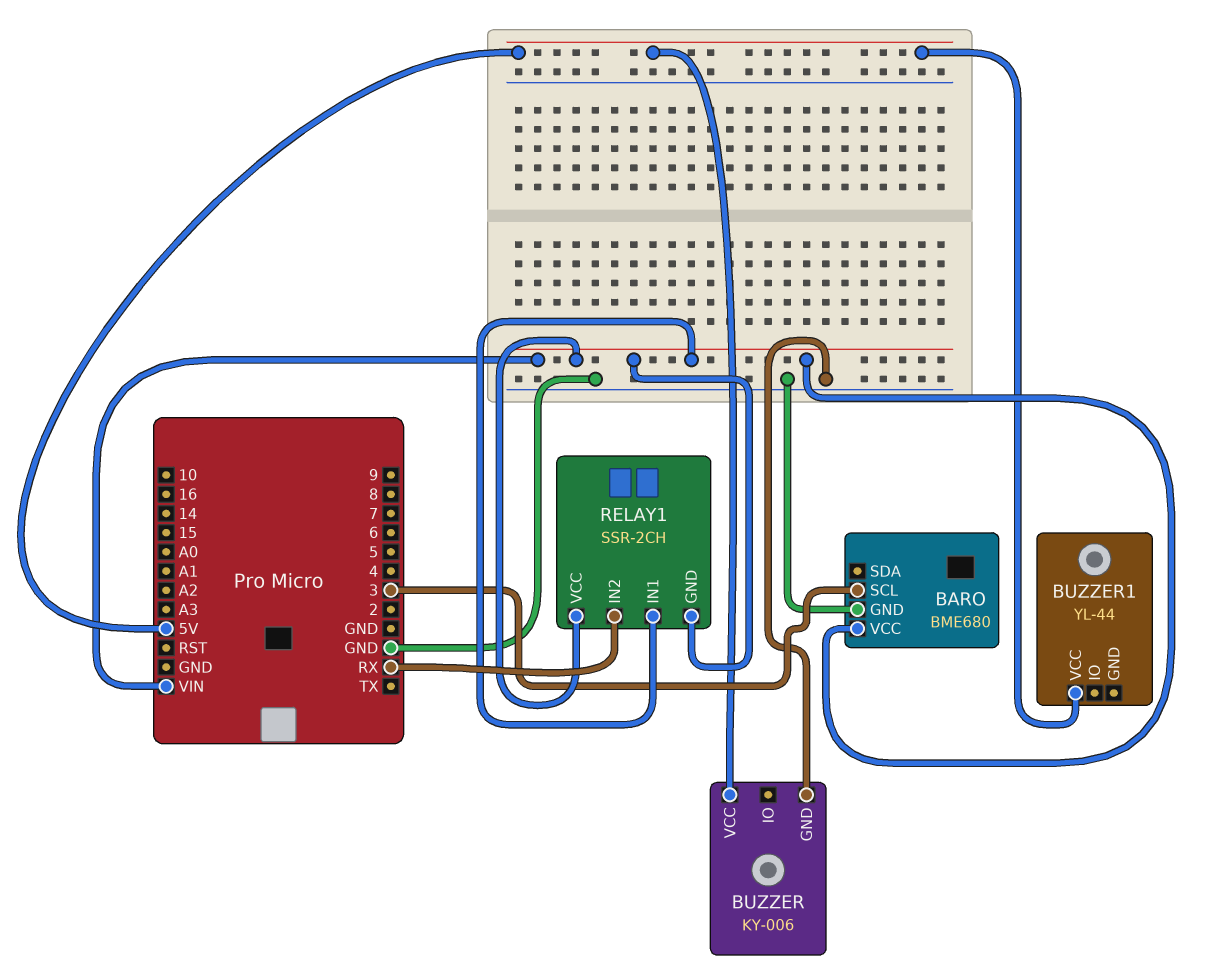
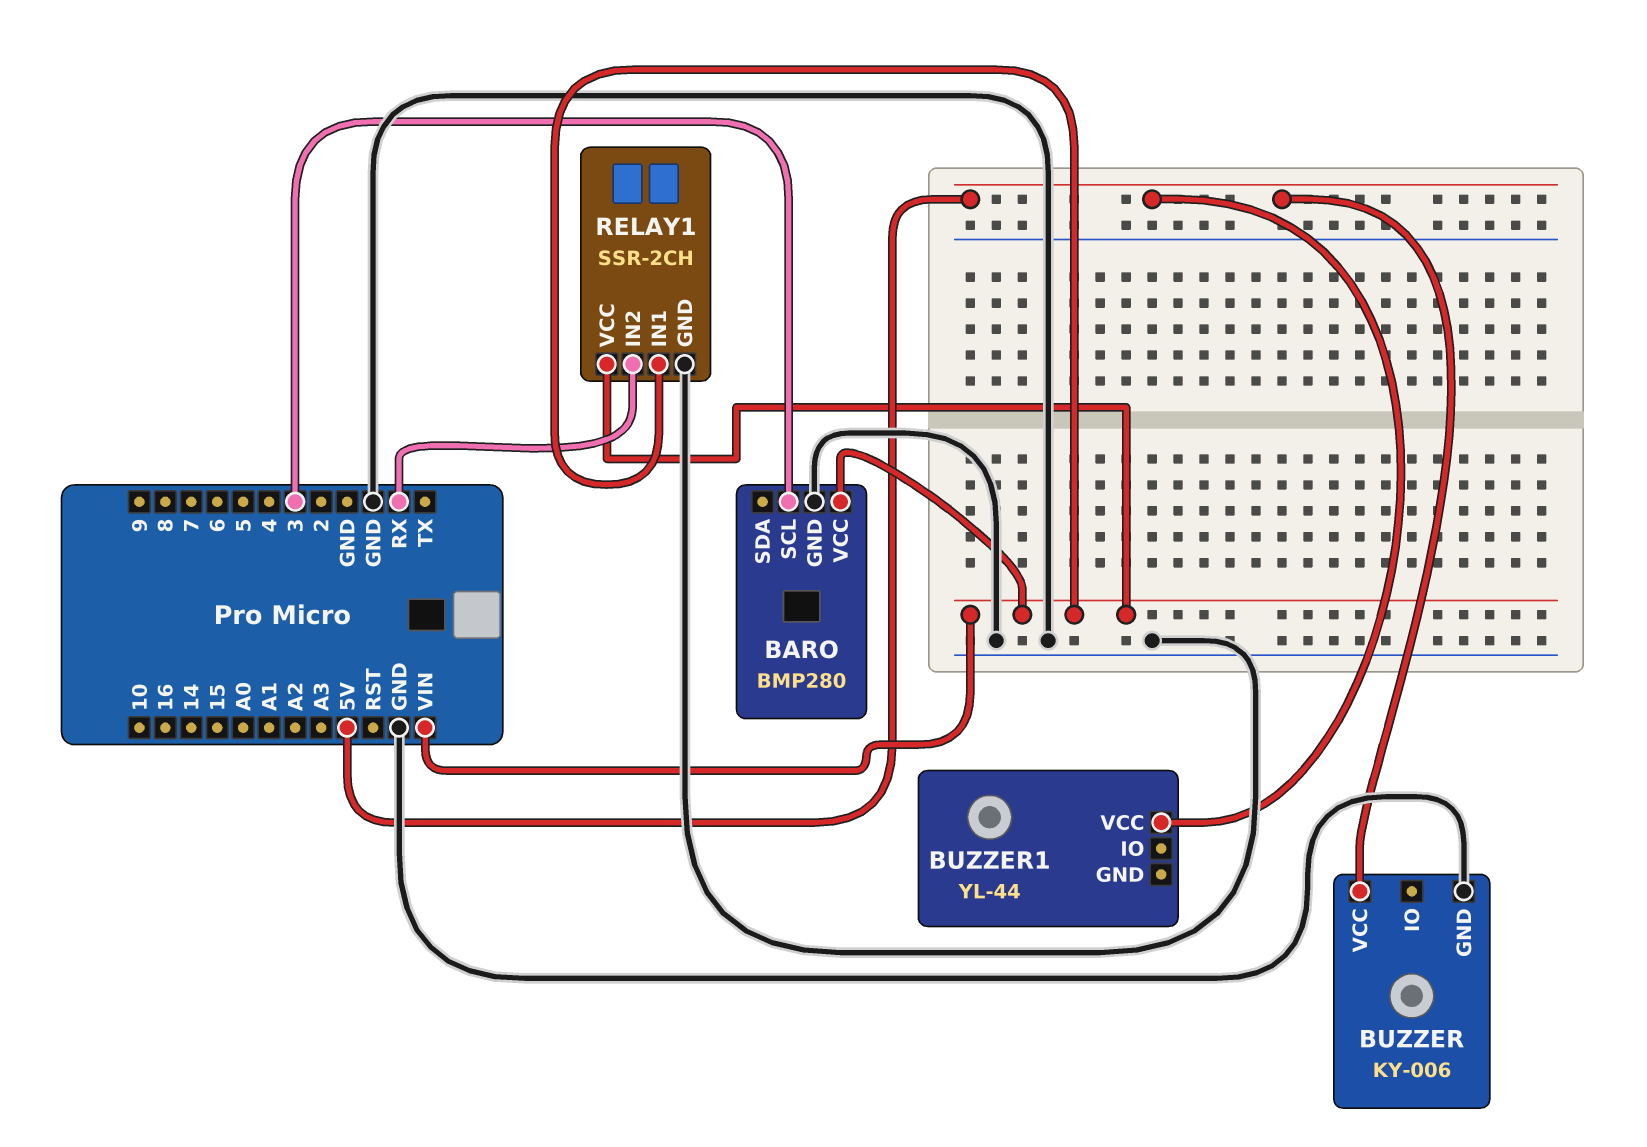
BARO: BME680 -> BMP280
RELAY1 pin GND: VIN -> GND

